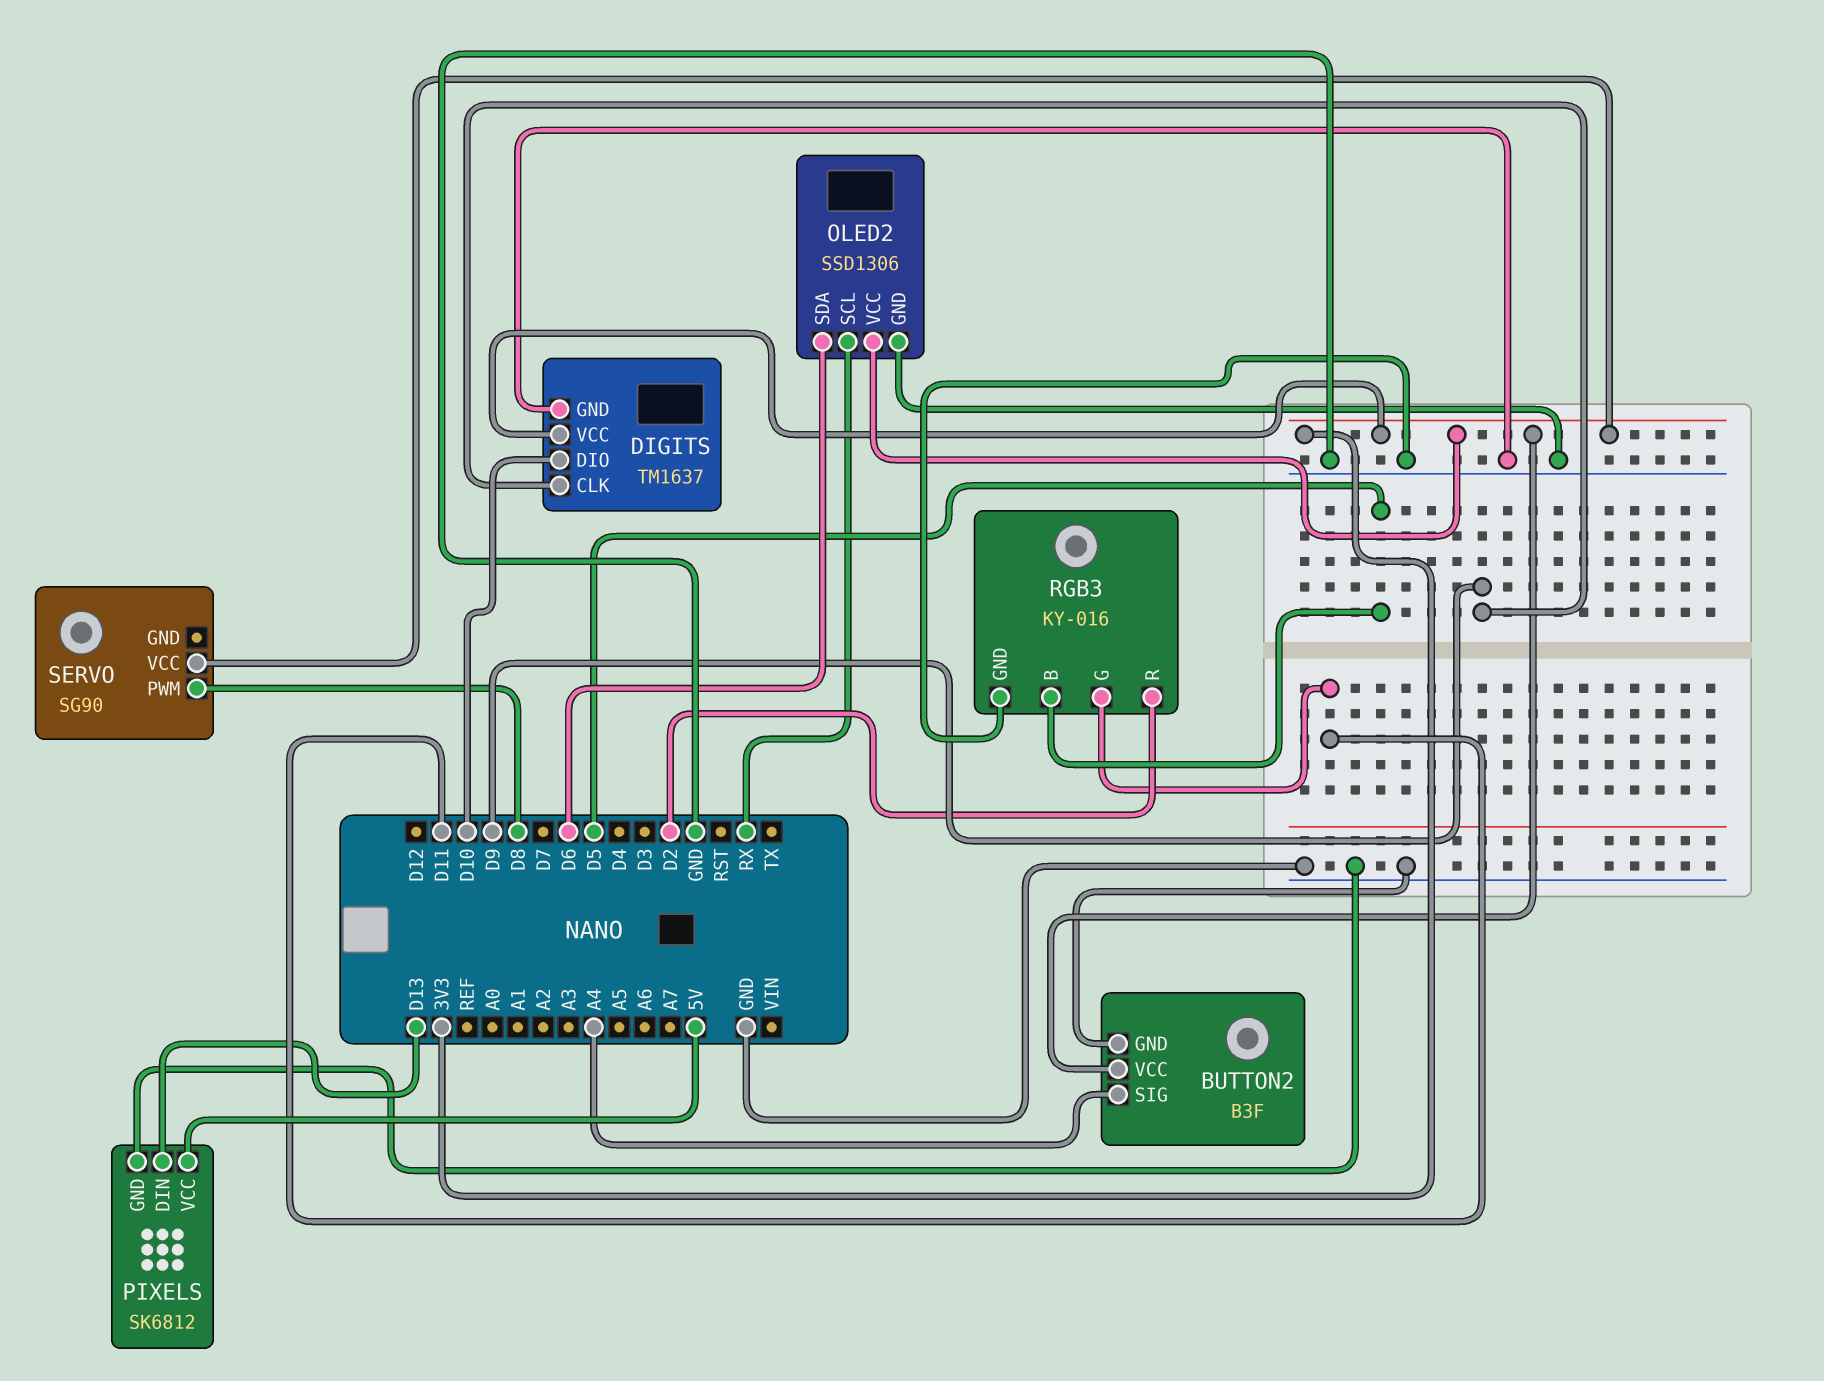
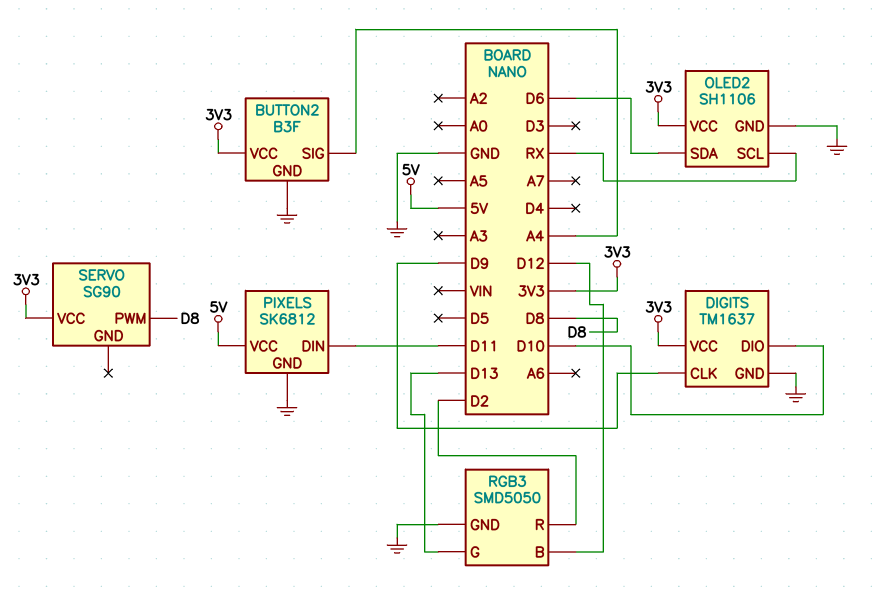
OLED2: SSD1306 -> SH1106
PIXELS pin DIN: D13 -> D11
RGB3: KY-016 -> SMD5050
RGB3 pin B: D5 -> D12
RGB3 pin G: D11 -> D13

